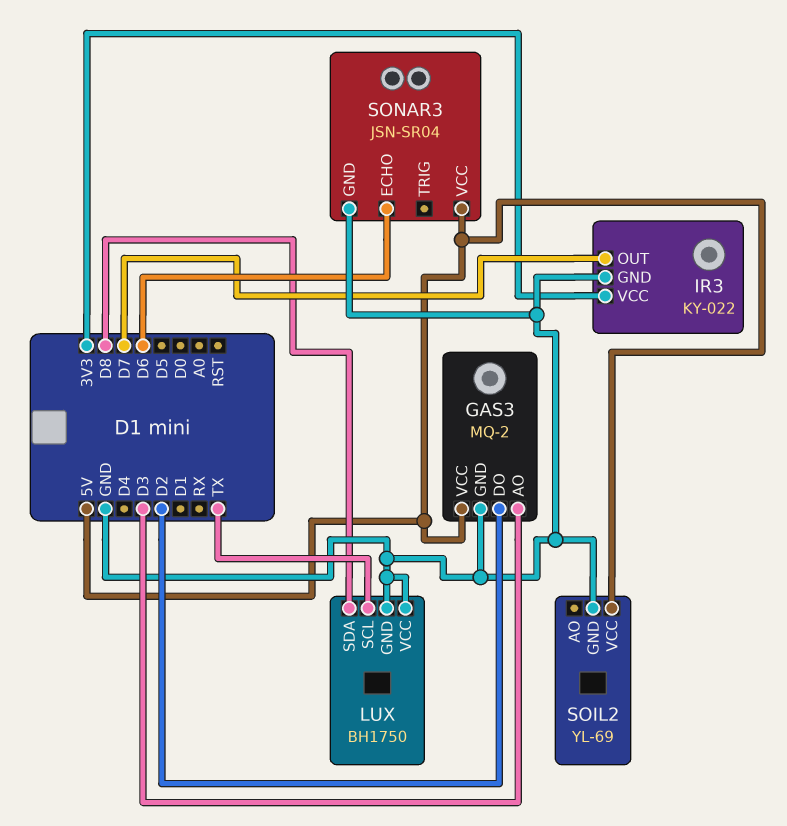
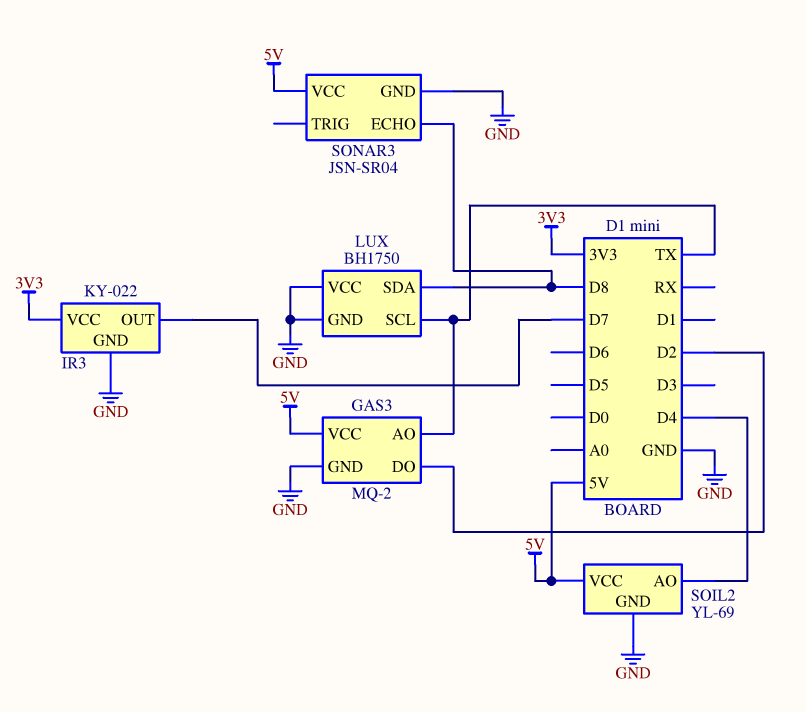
GAS3 pin AO: D3 -> TX
SOIL2 pin AO: none -> D4
SONAR3 pin ECHO: D6 -> D8

